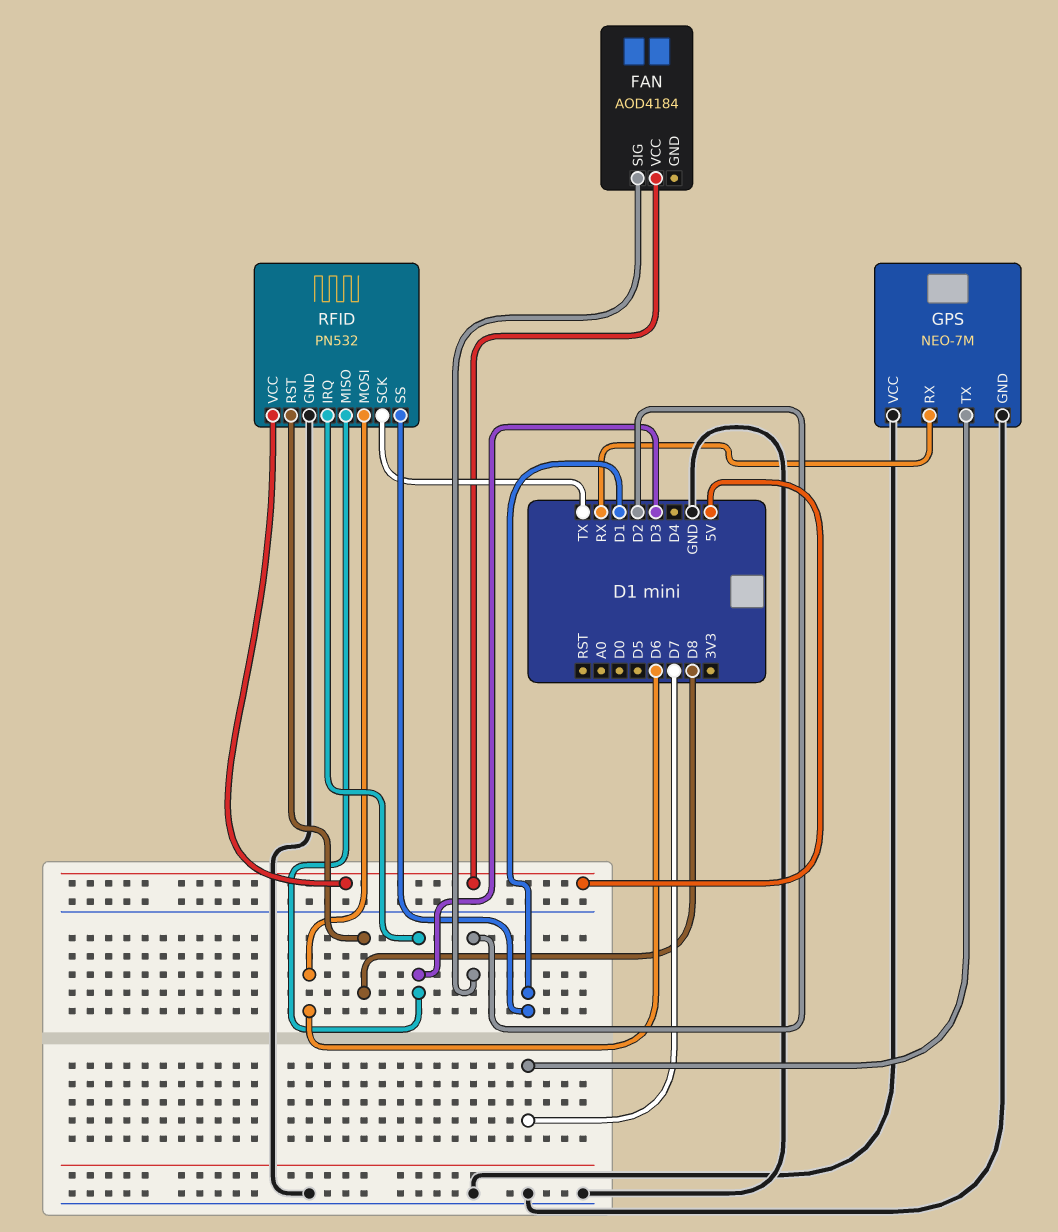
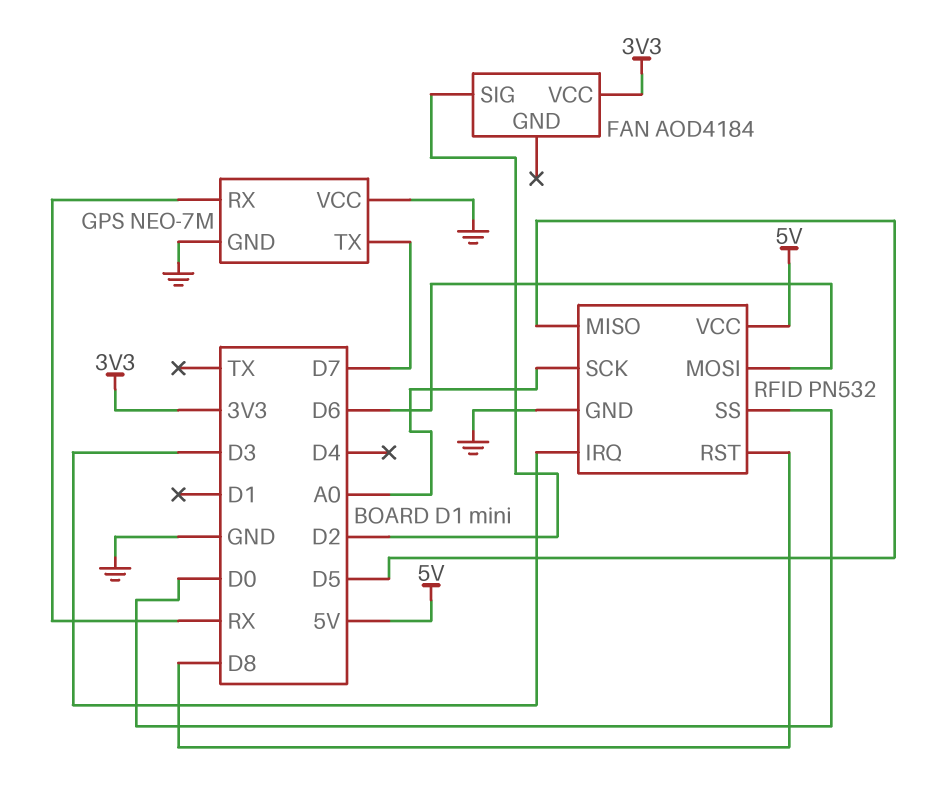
FAN pin VCC: 5V -> 3V3
RFID pin MISO: D3 -> D5
RFID pin SCK: TX -> A0
RFID pin SS: D1 -> D0

